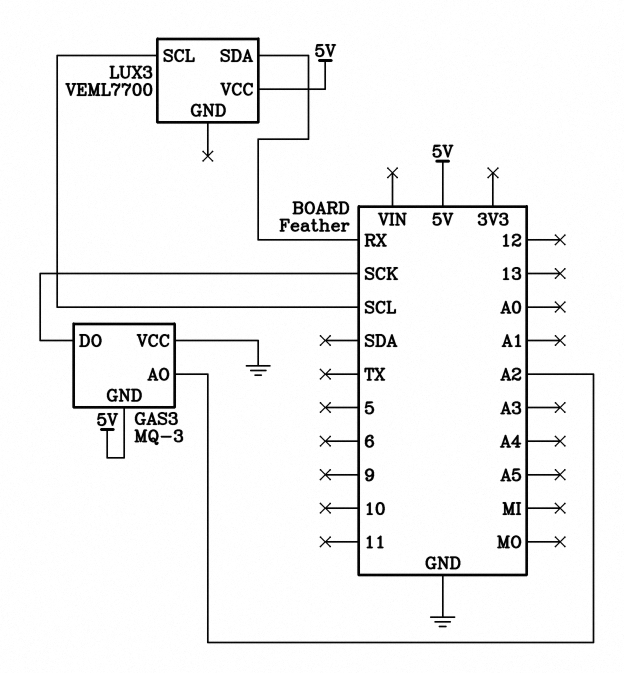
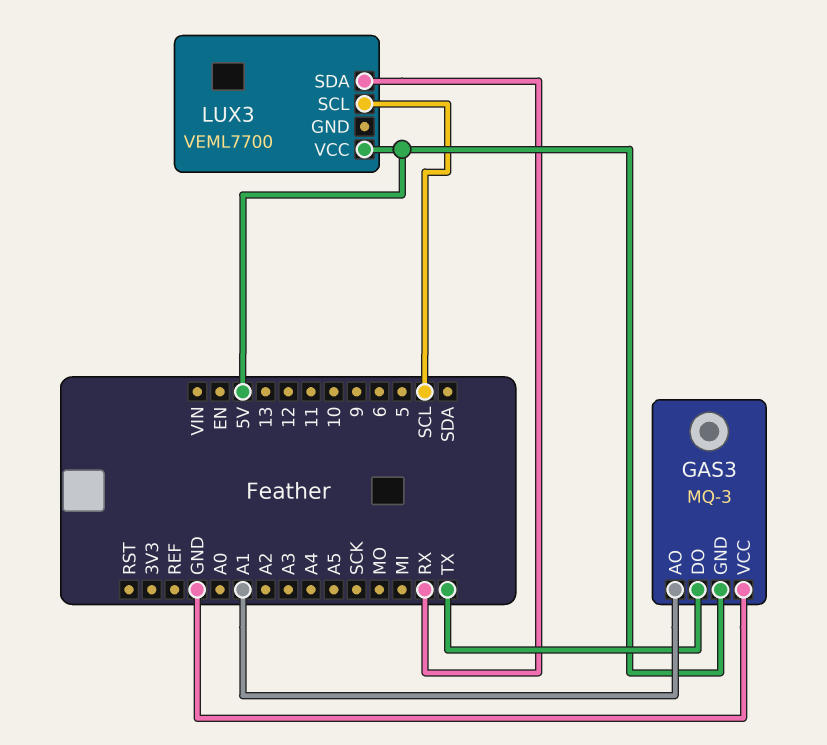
GAS3 pin AO: A2 -> A1
GAS3 pin DO: SCK -> TX

